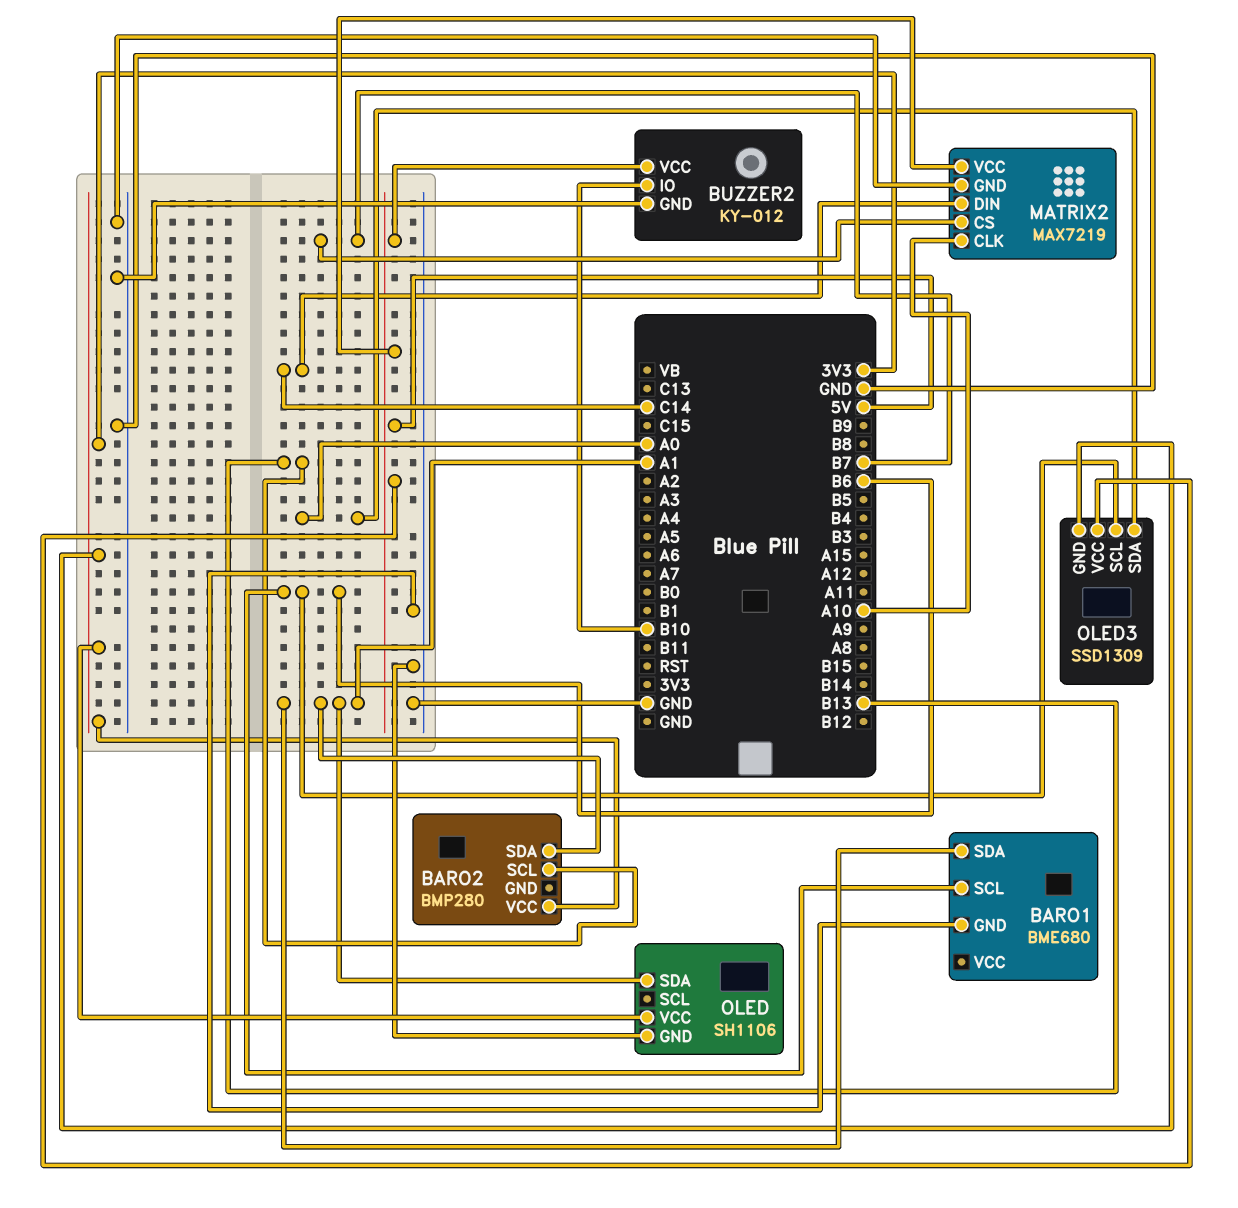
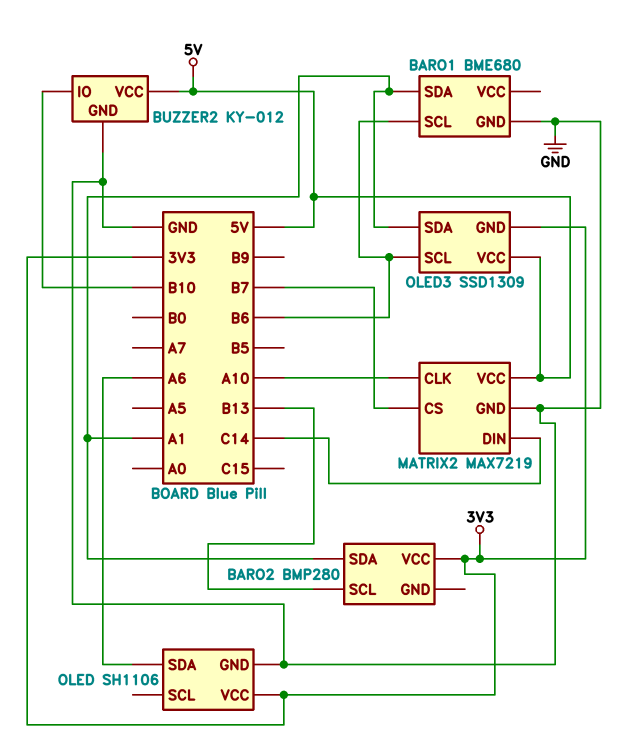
OLED pin SDA: A1 -> A6
OLED3 pin SDA: A0 -> A1

